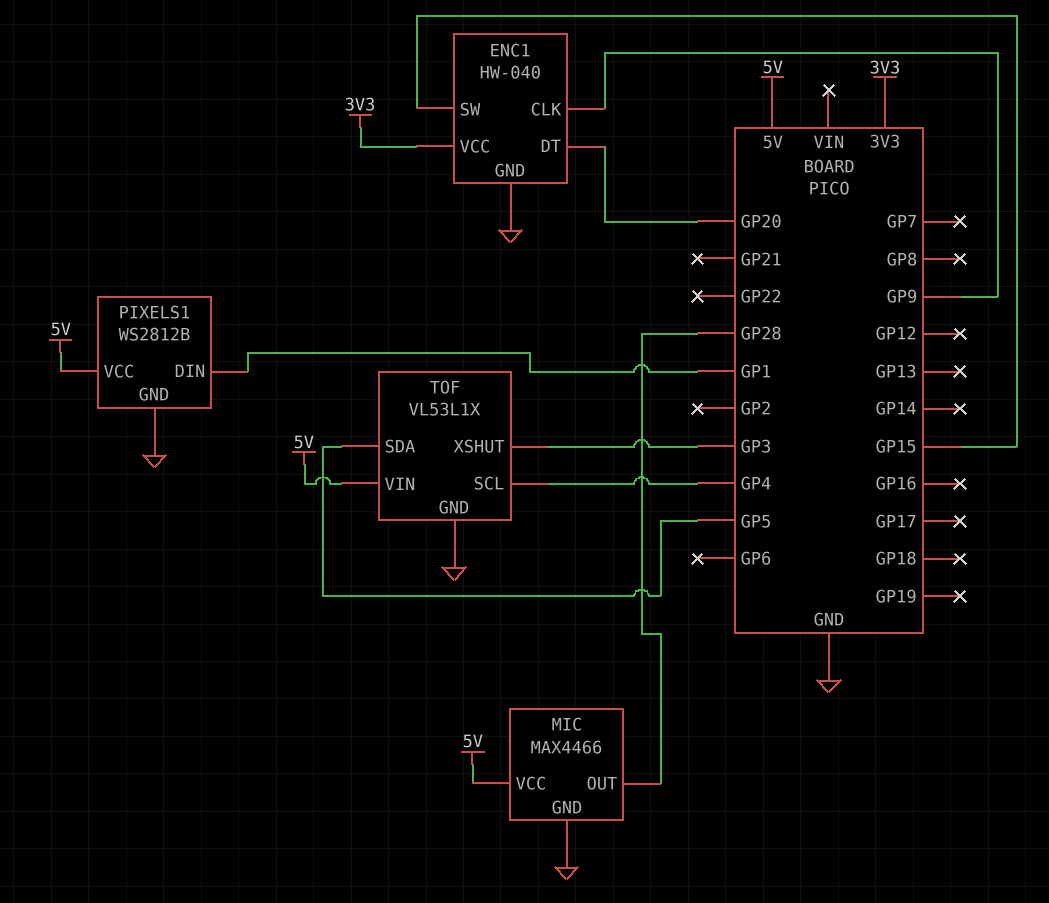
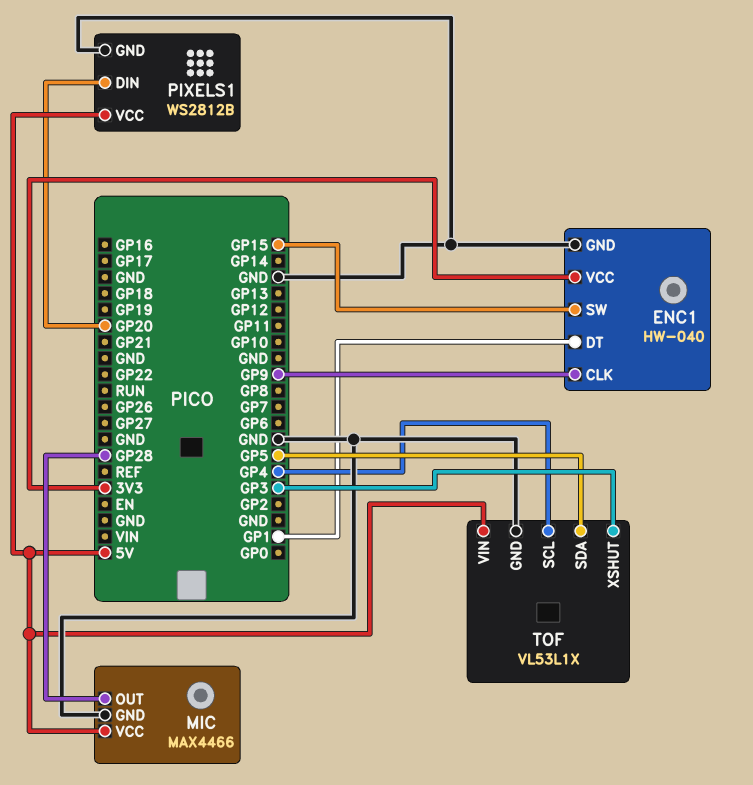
ENC1 pin DT: GP20 -> GP1
PIXELS1 pin DIN: GP1 -> GP20

